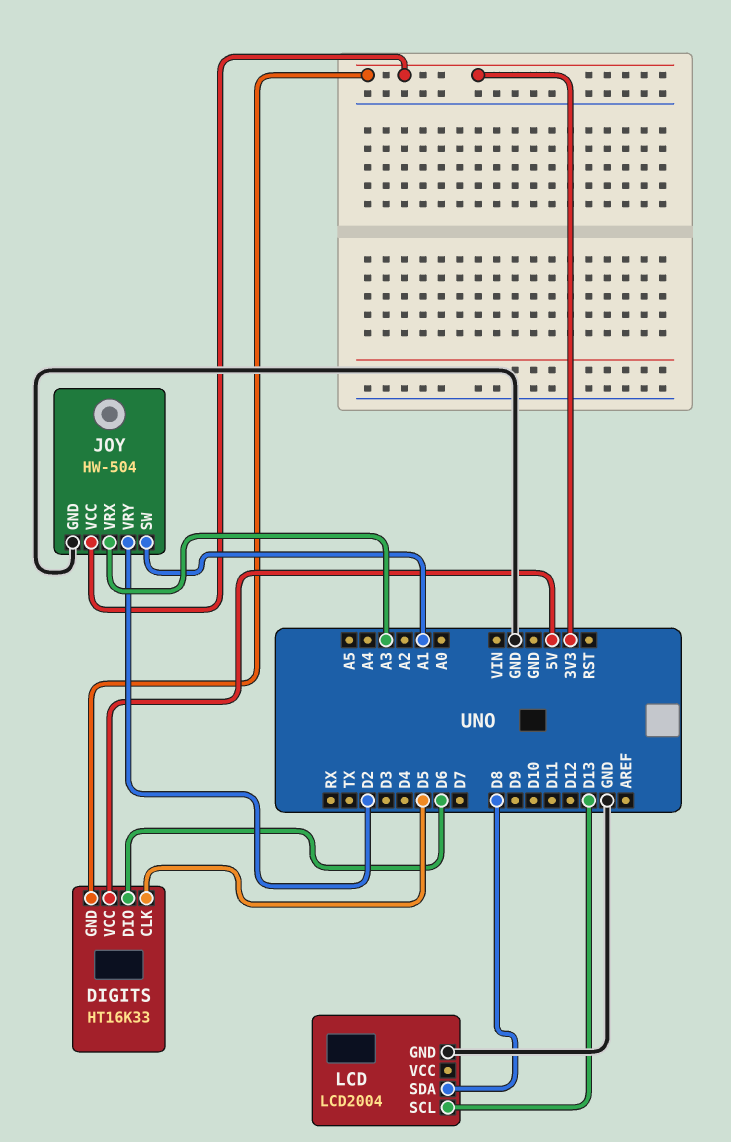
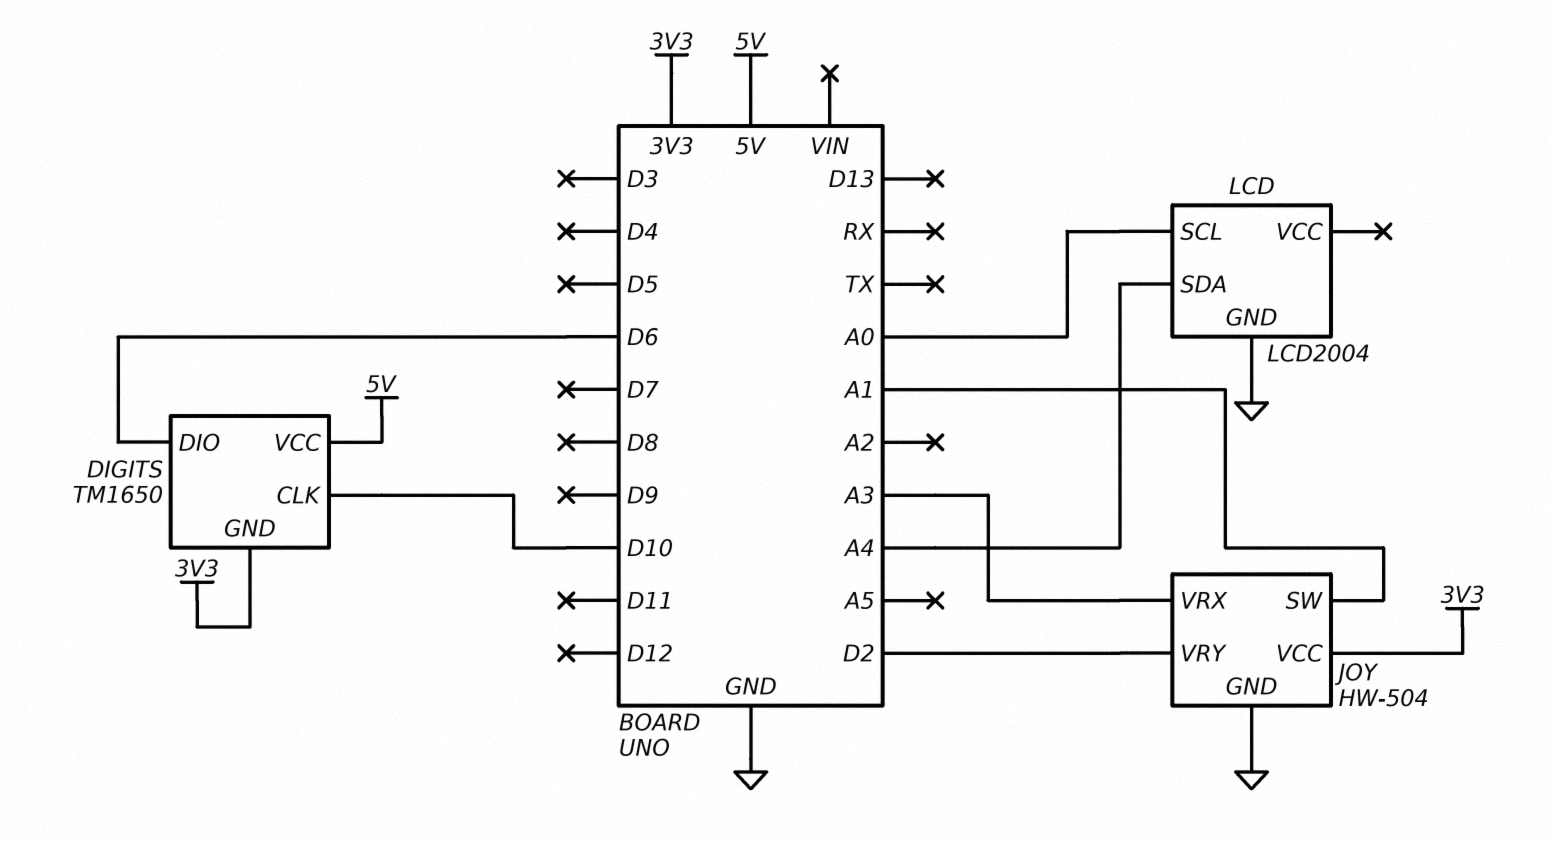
DIGITS: HT16K33 -> TM1650
DIGITS pin CLK: D5 -> D10
LCD pin SCL: D13 -> A0
LCD pin SDA: D8 -> A4

